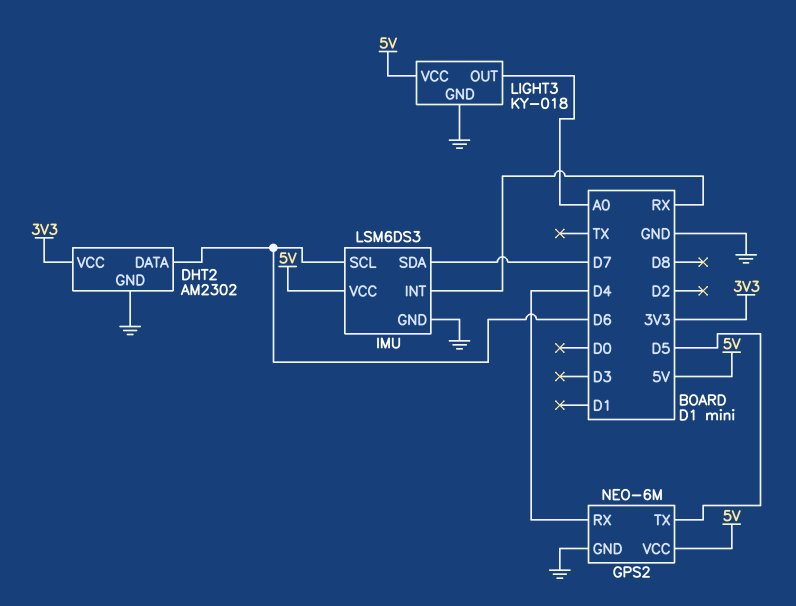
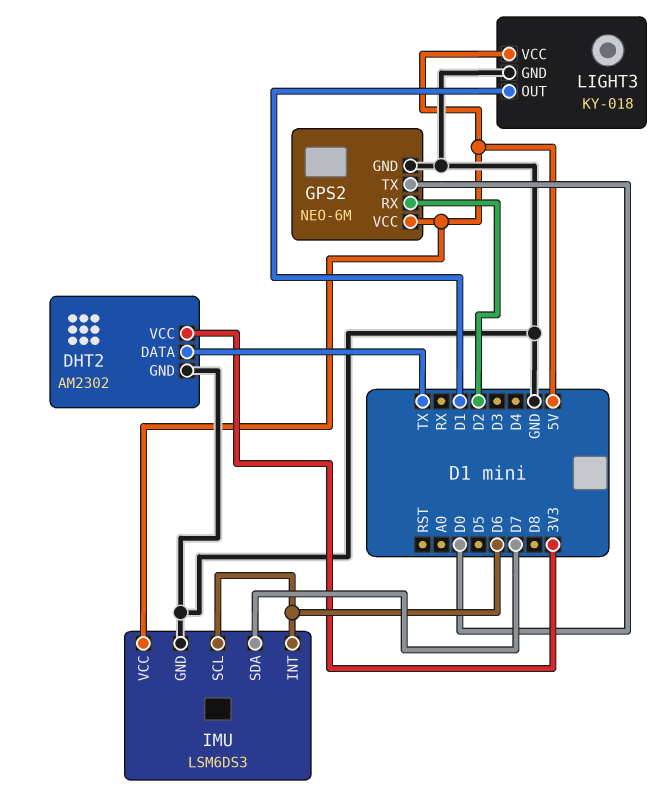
DHT2 pin DATA: D6 -> TX
GPS2 pin RX: D4 -> D2
GPS2 pin TX: D5 -> D0
IMU pin INT: RX -> D6
LIGHT3 pin OUT: A0 -> D1

